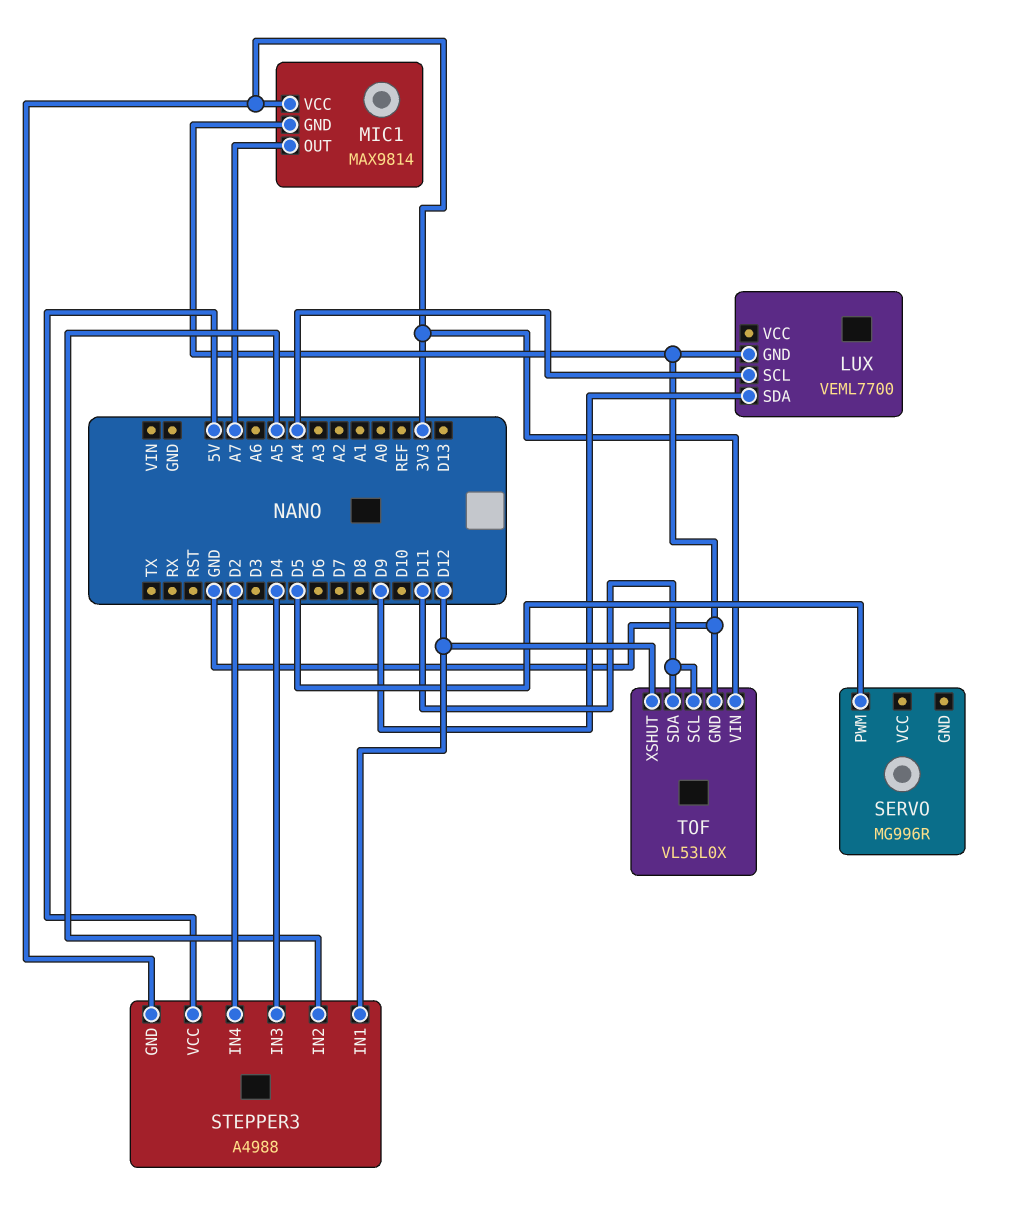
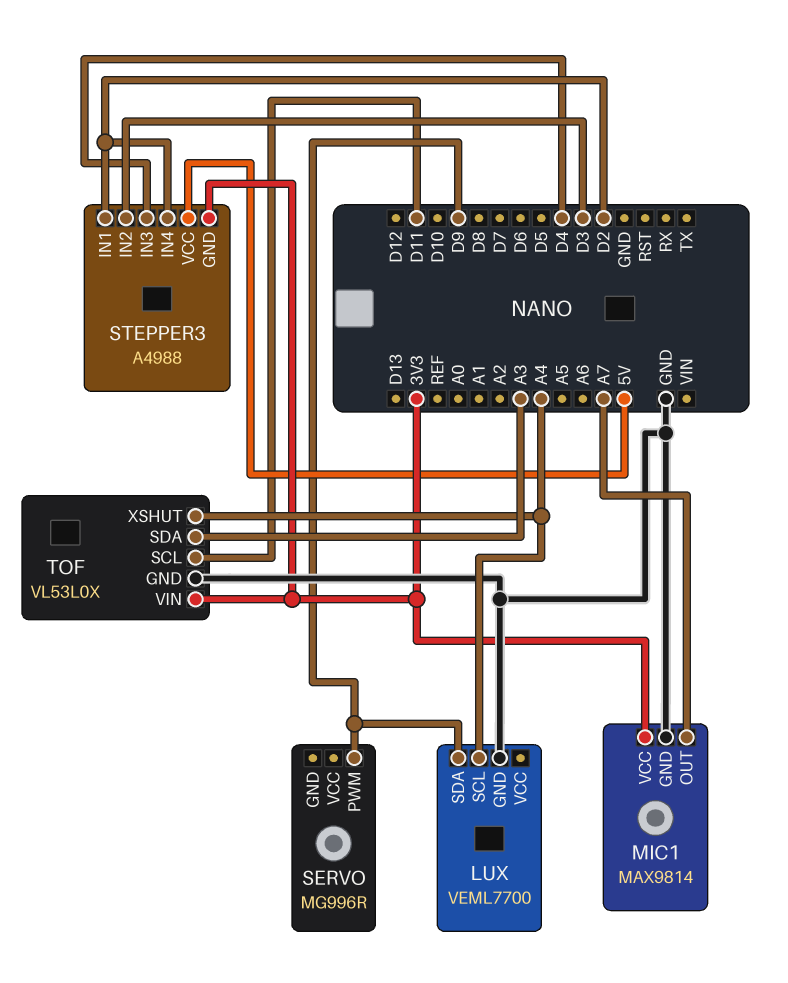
SERVO pin PWM: D5 -> D9
STEPPER3 pin IN1: D12 -> D2
STEPPER3 pin IN2: A5 -> D3
TOF pin SDA: D11 -> A3
TOF pin XSHUT: D12 -> A4

